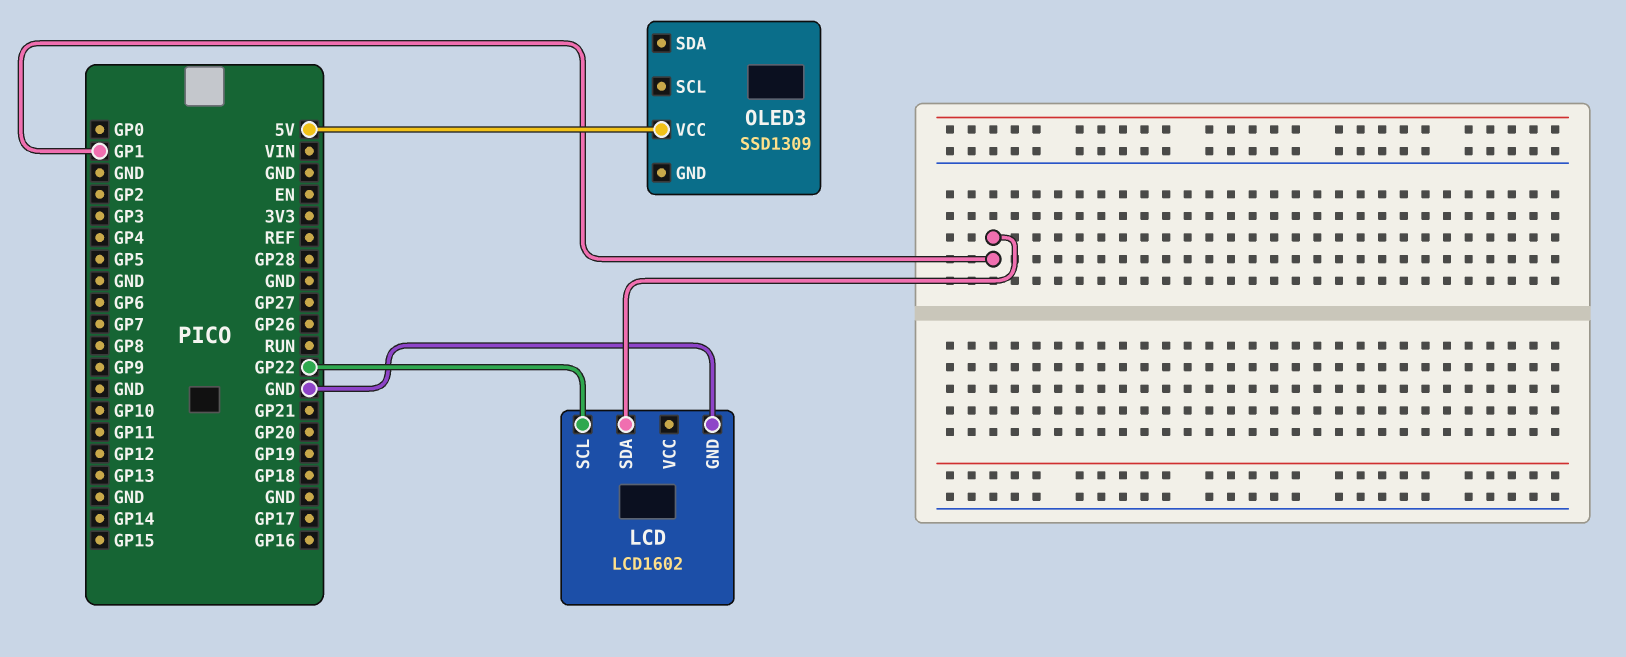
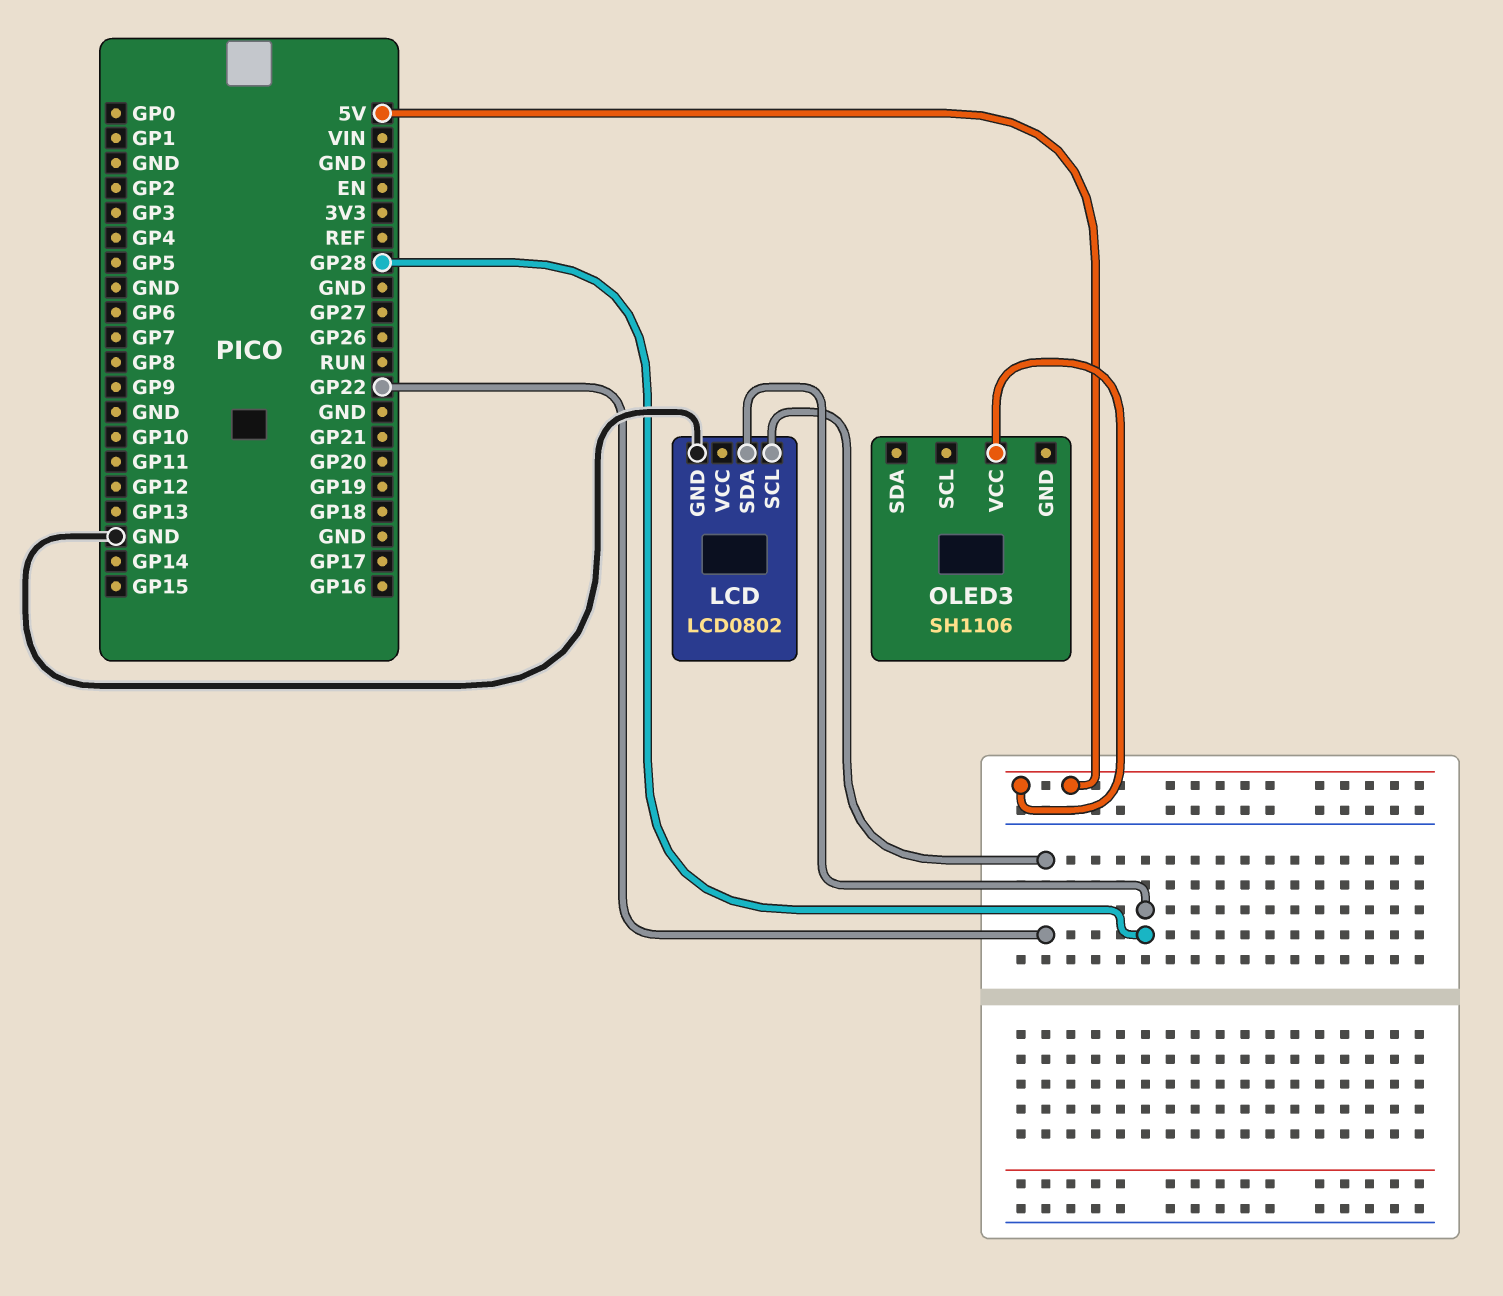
LCD: LCD1602 -> LCD0802
LCD pin SDA: GP1 -> GP28
OLED3: SSD1309 -> SH1106

